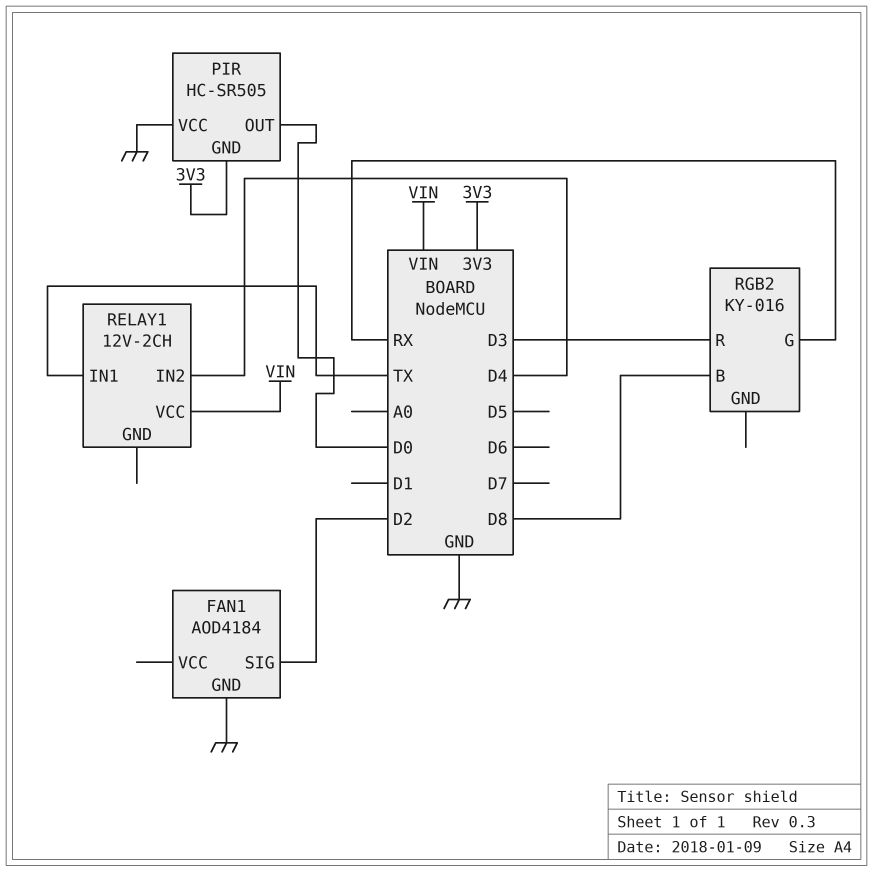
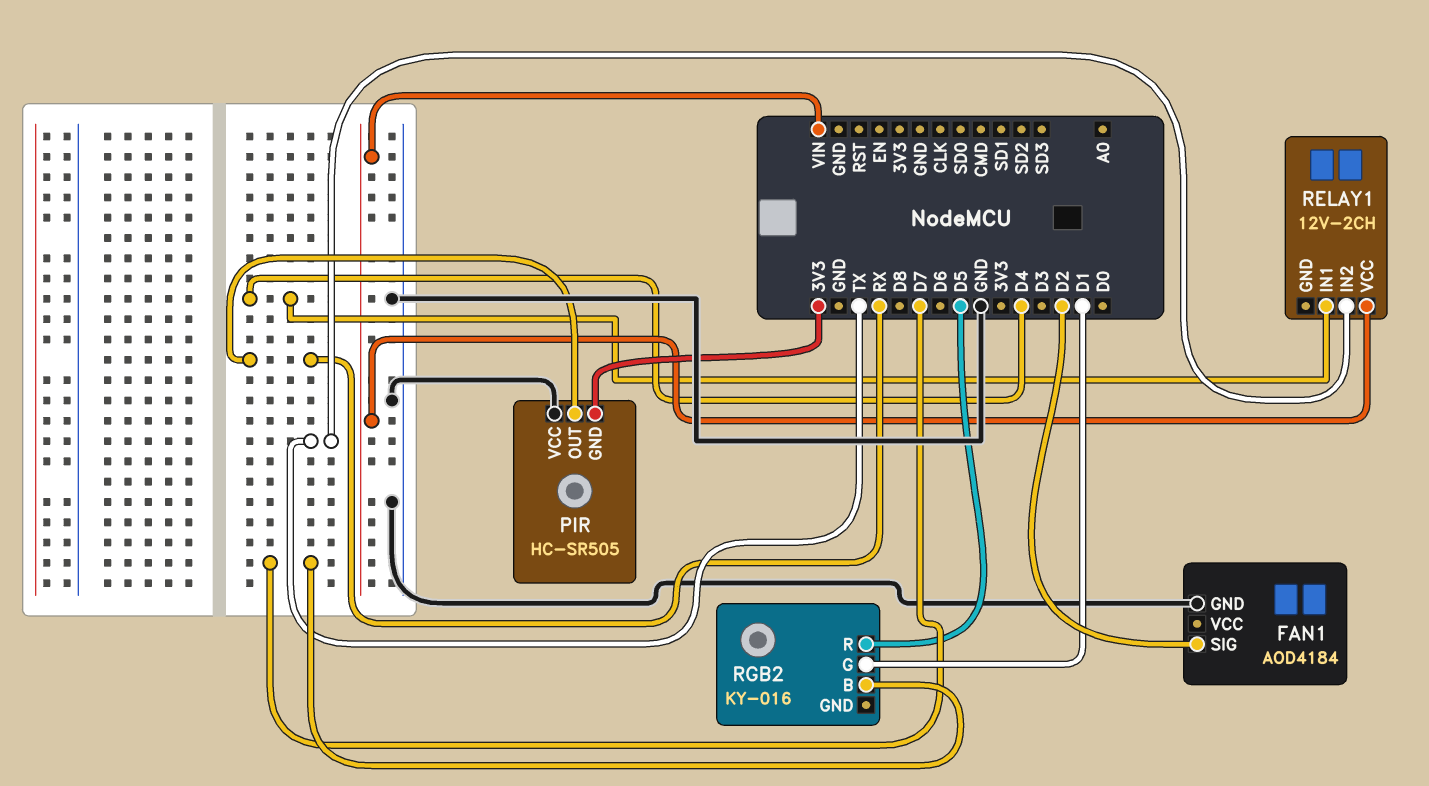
PIR pin OUT: D0 -> RX
RELAY1 pin IN1: TX -> D4
RELAY1 pin IN2: D4 -> TX
RGB2 pin B: D8 -> D7
RGB2 pin G: RX -> D1
RGB2 pin R: D3 -> D5

